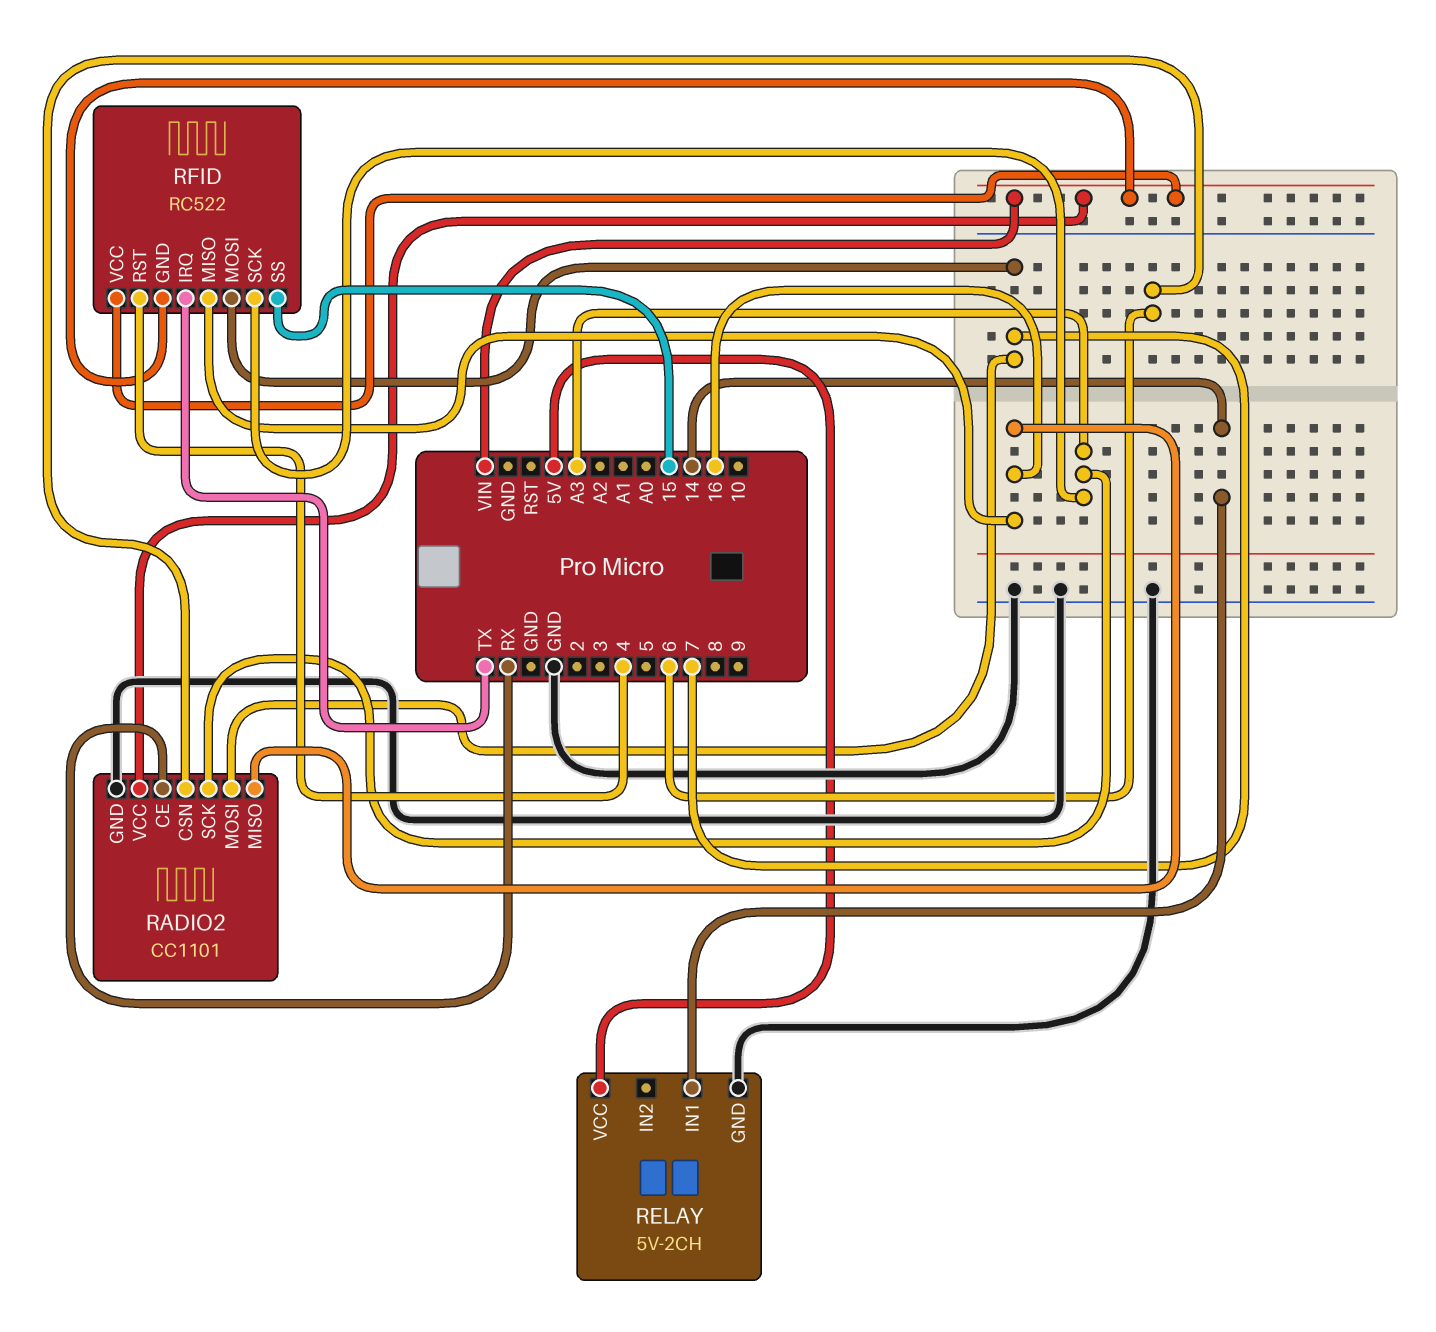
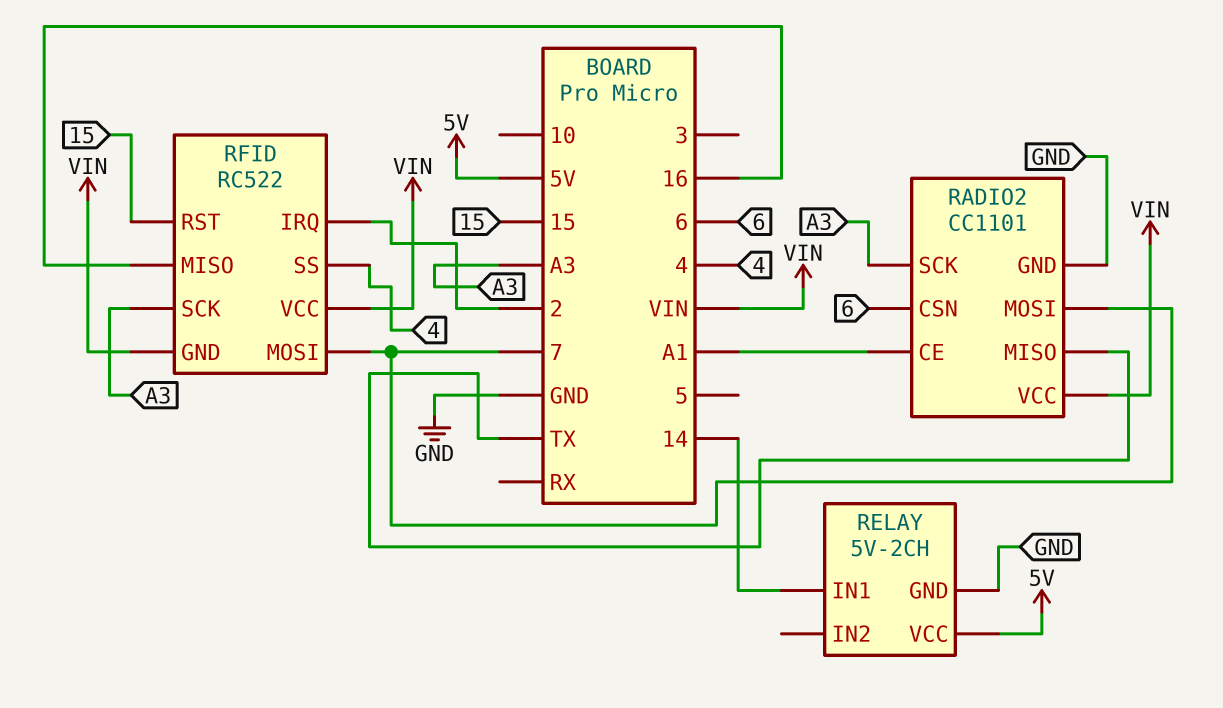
RADIO2 pin CE: RX -> A1
RADIO2 pin MISO: 16 -> TX
RFID pin IRQ: TX -> 2
RFID pin RST: 4 -> 15
RFID pin SS: 15 -> 4

